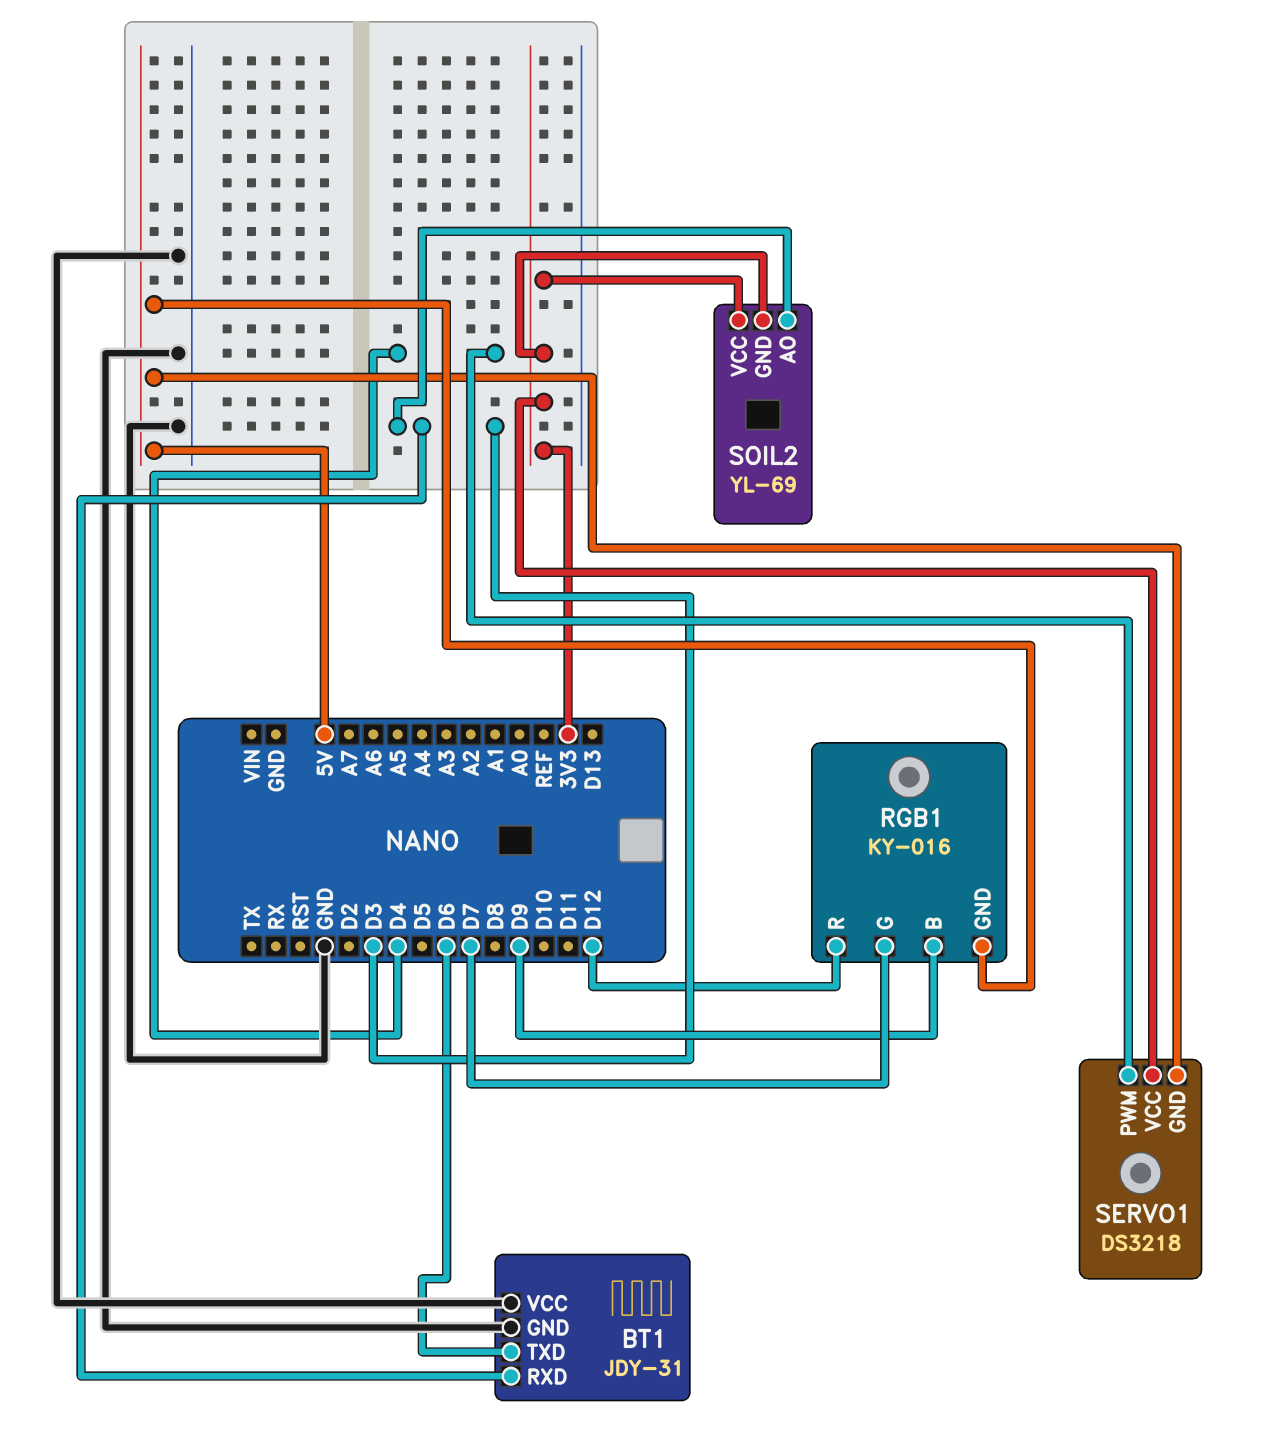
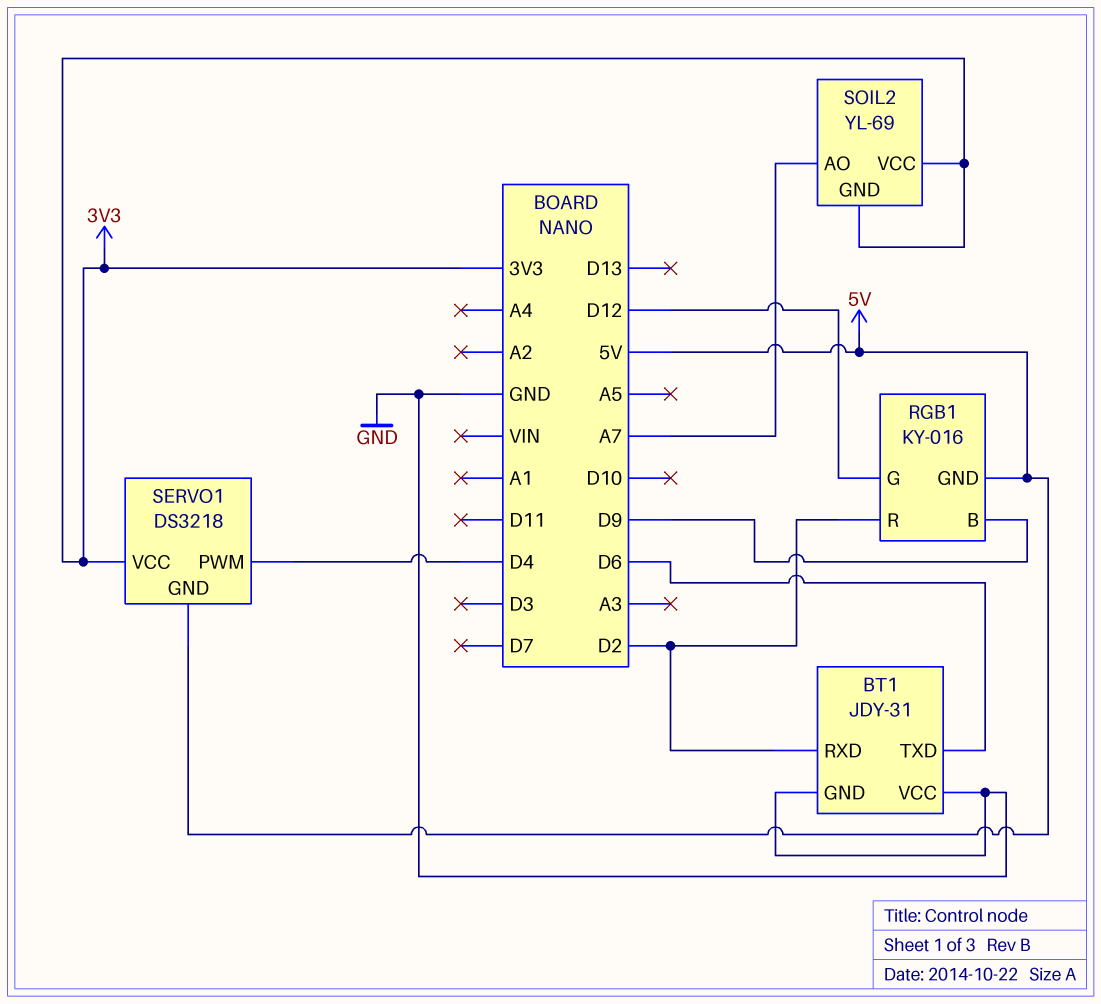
BT1 pin RXD: D3 -> D2
RGB1 pin G: D7 -> D12
RGB1 pin R: D12 -> D2
SOIL2 pin AO: D3 -> A7

